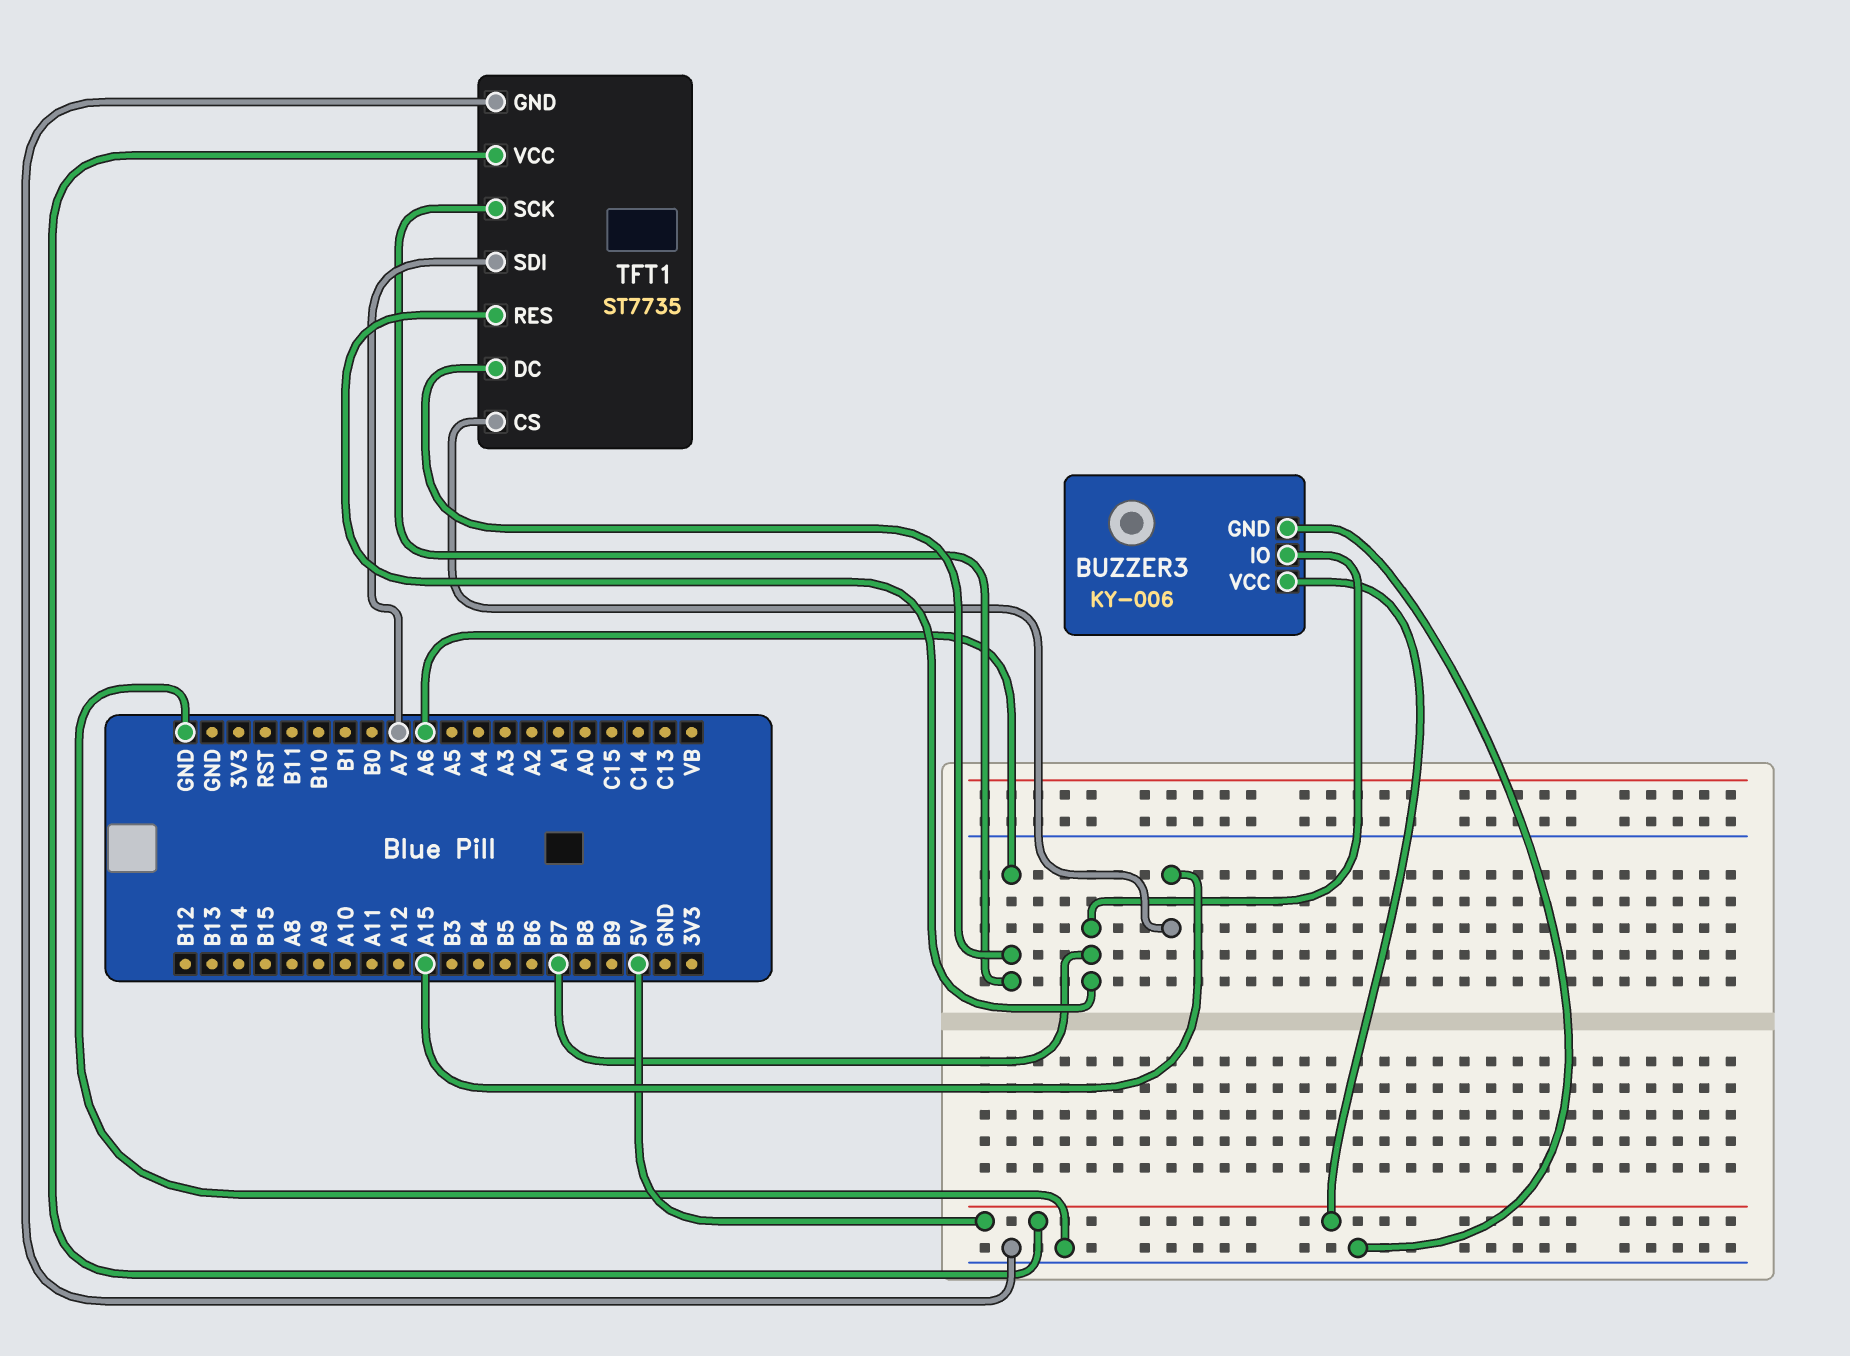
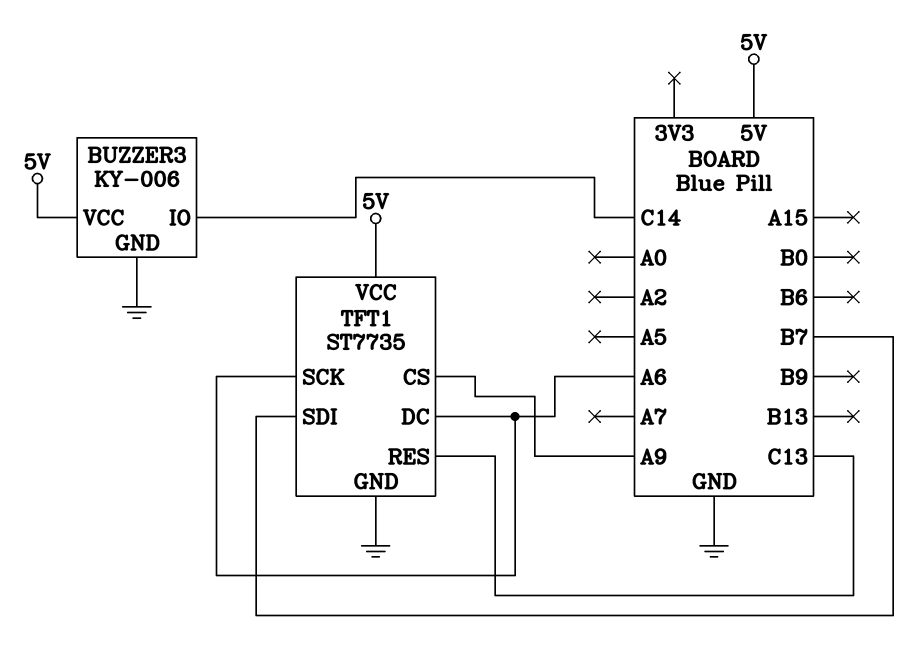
BUZZER3 pin IO: B7 -> C14
TFT1 pin CS: A15 -> A9
TFT1 pin RES: B7 -> C13
TFT1 pin SDI: A7 -> B7

